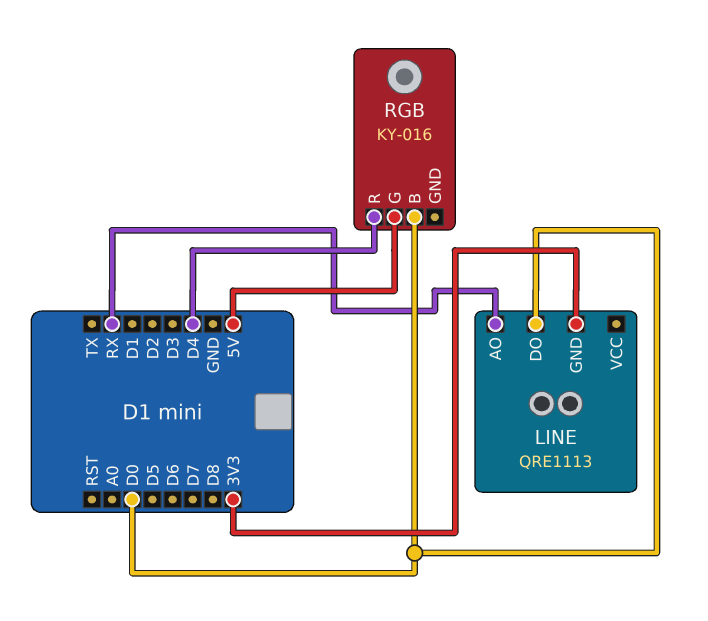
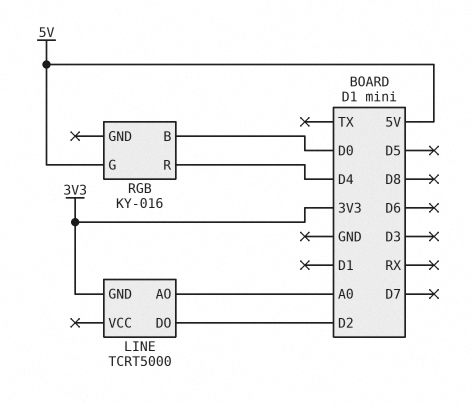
LINE: QRE1113 -> TCRT5000
LINE pin AO: RX -> A0
LINE pin DO: D0 -> D2

